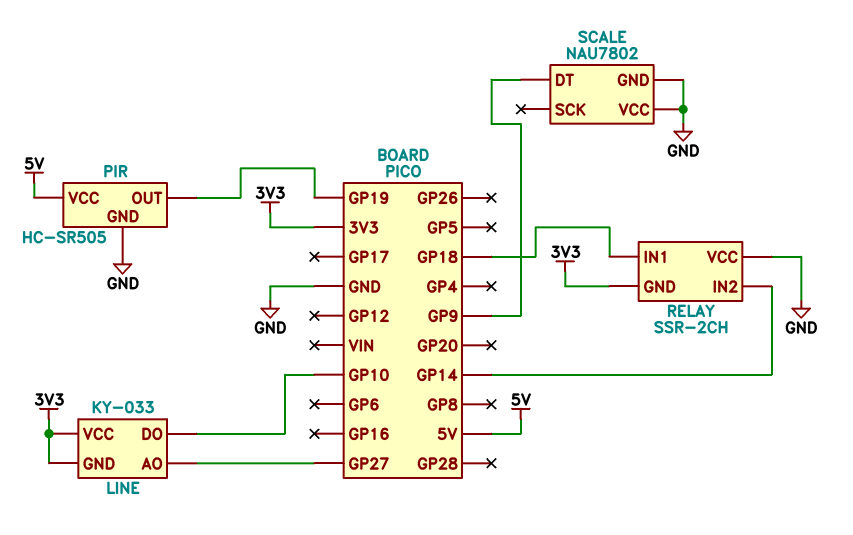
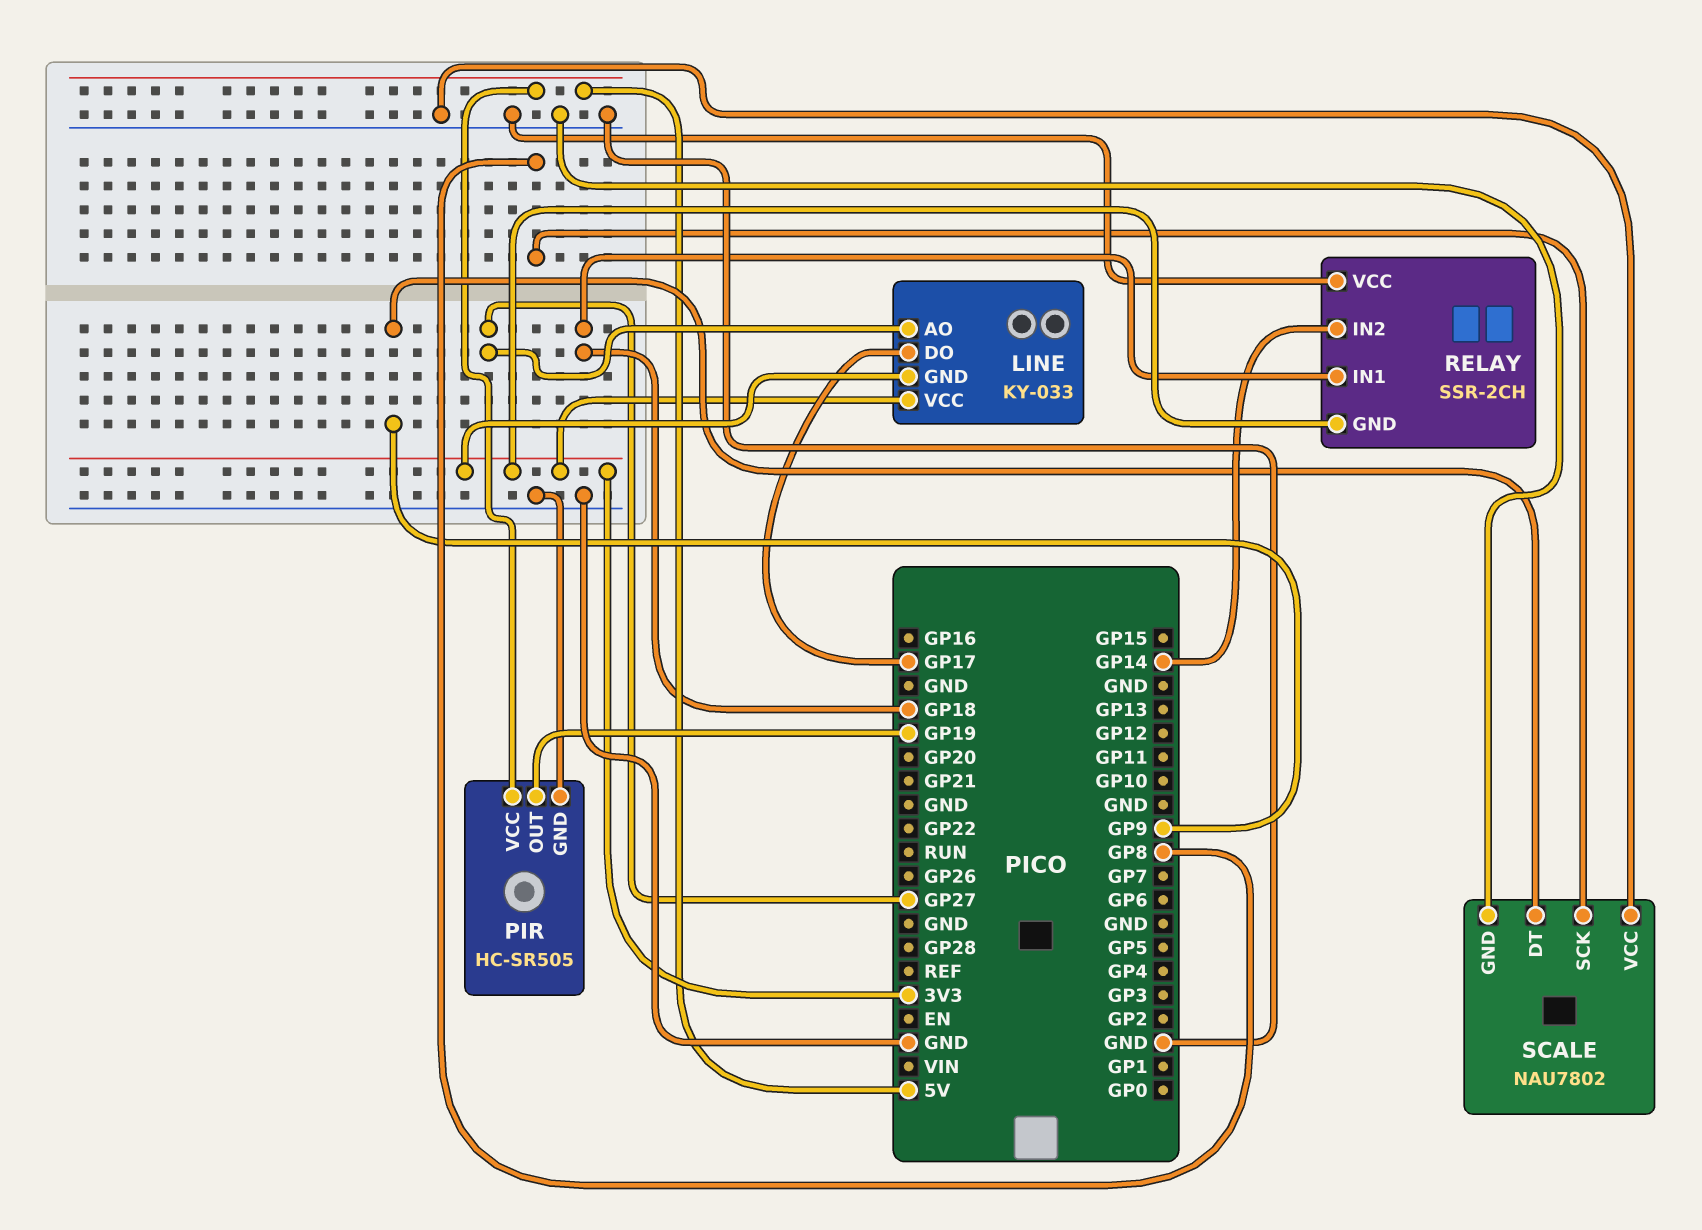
LINE pin DO: GP10 -> GP17
SCALE pin SCK: none -> GP8

